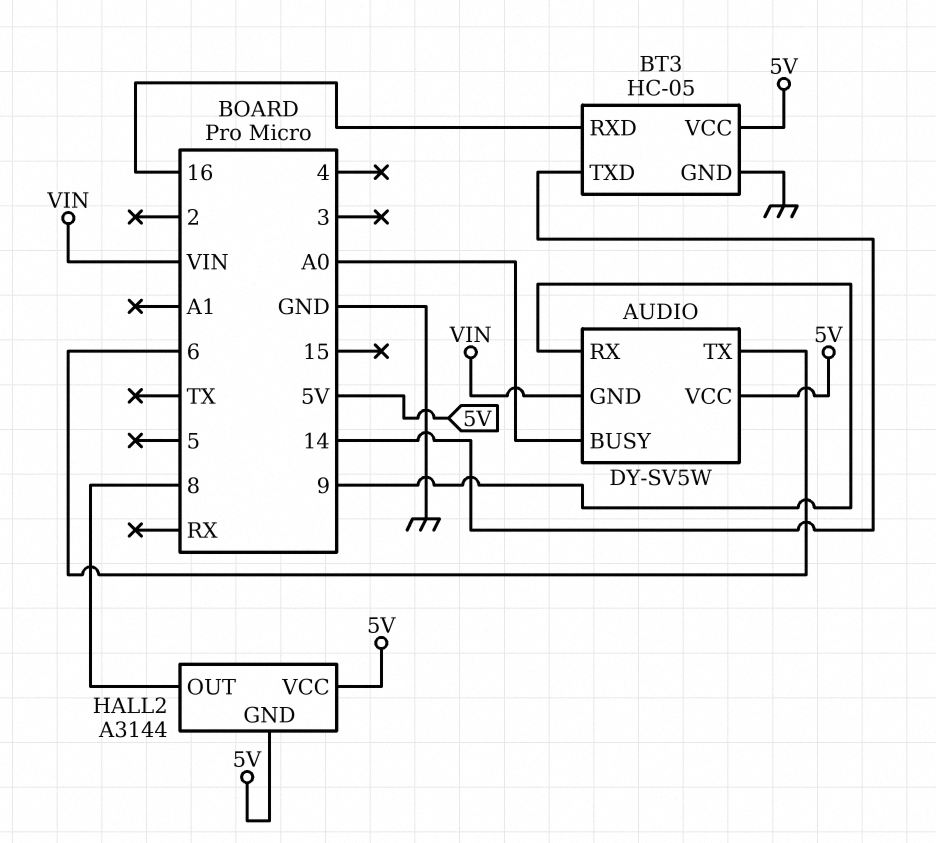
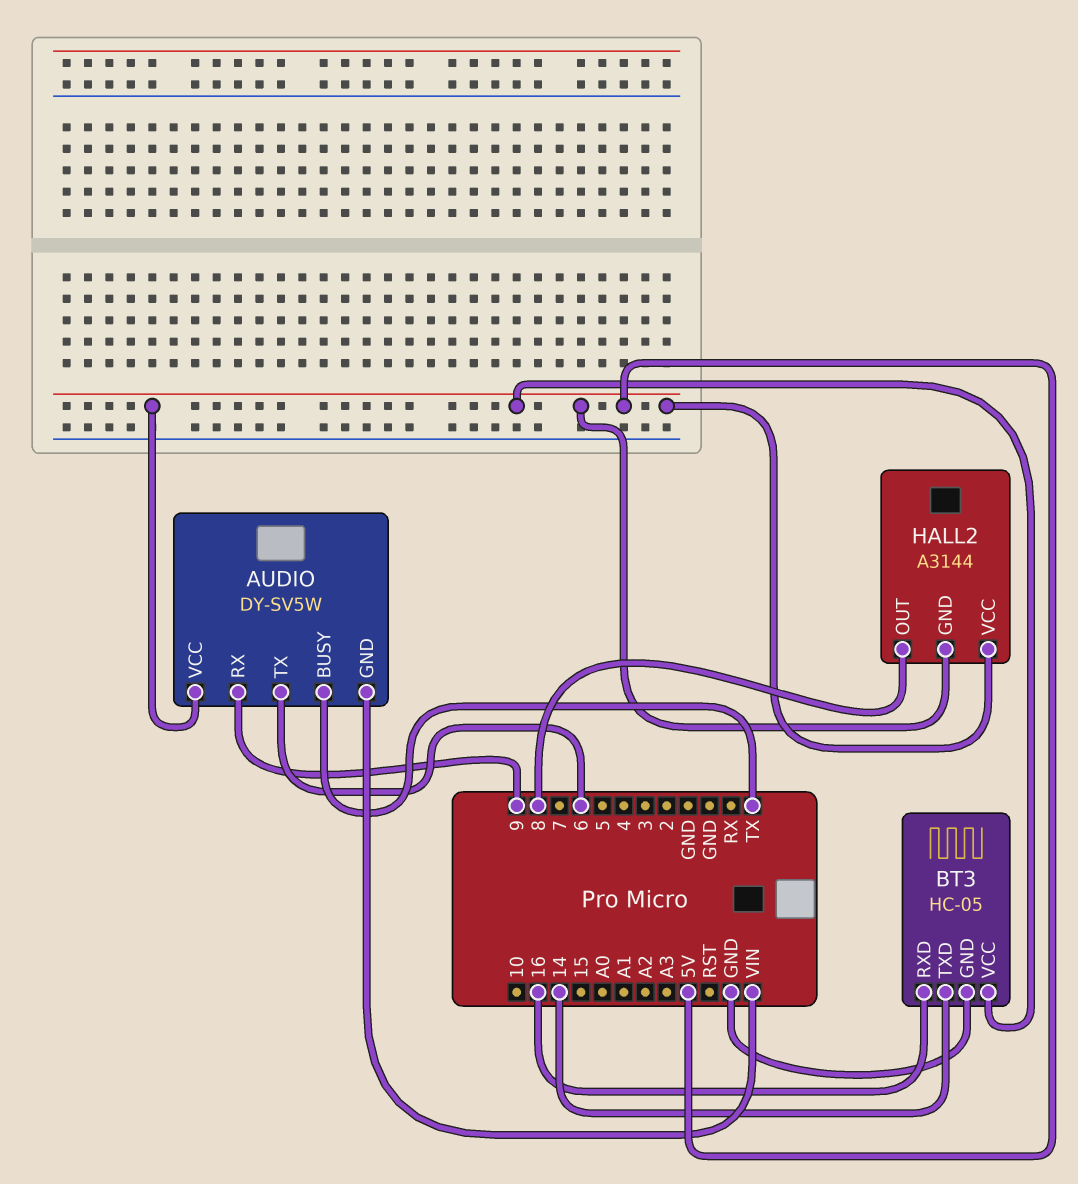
AUDIO pin BUSY: A0 -> TX

